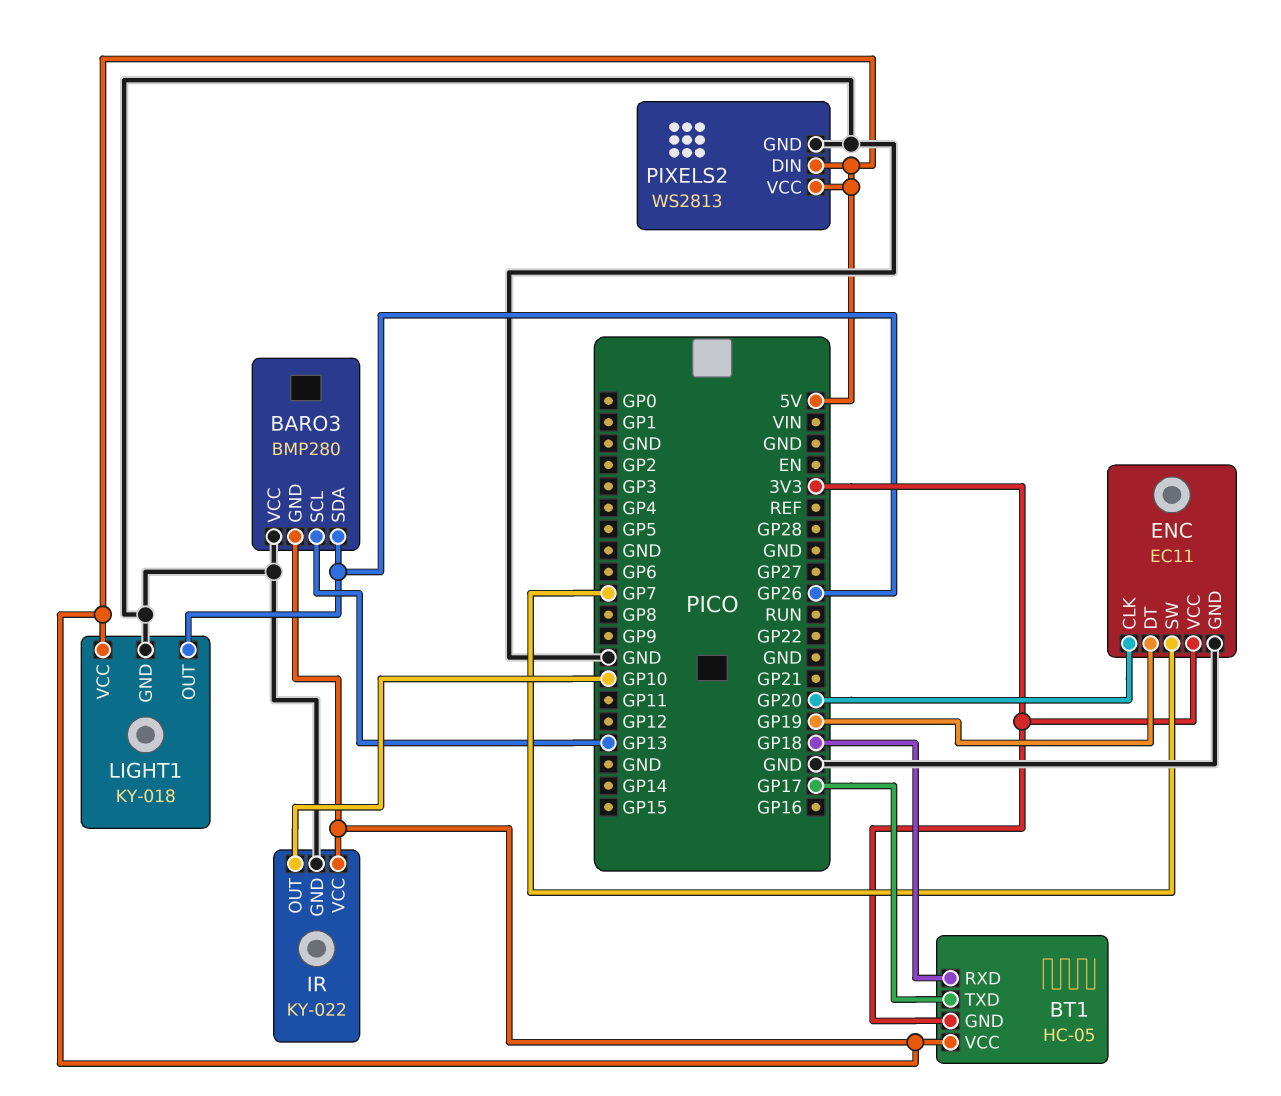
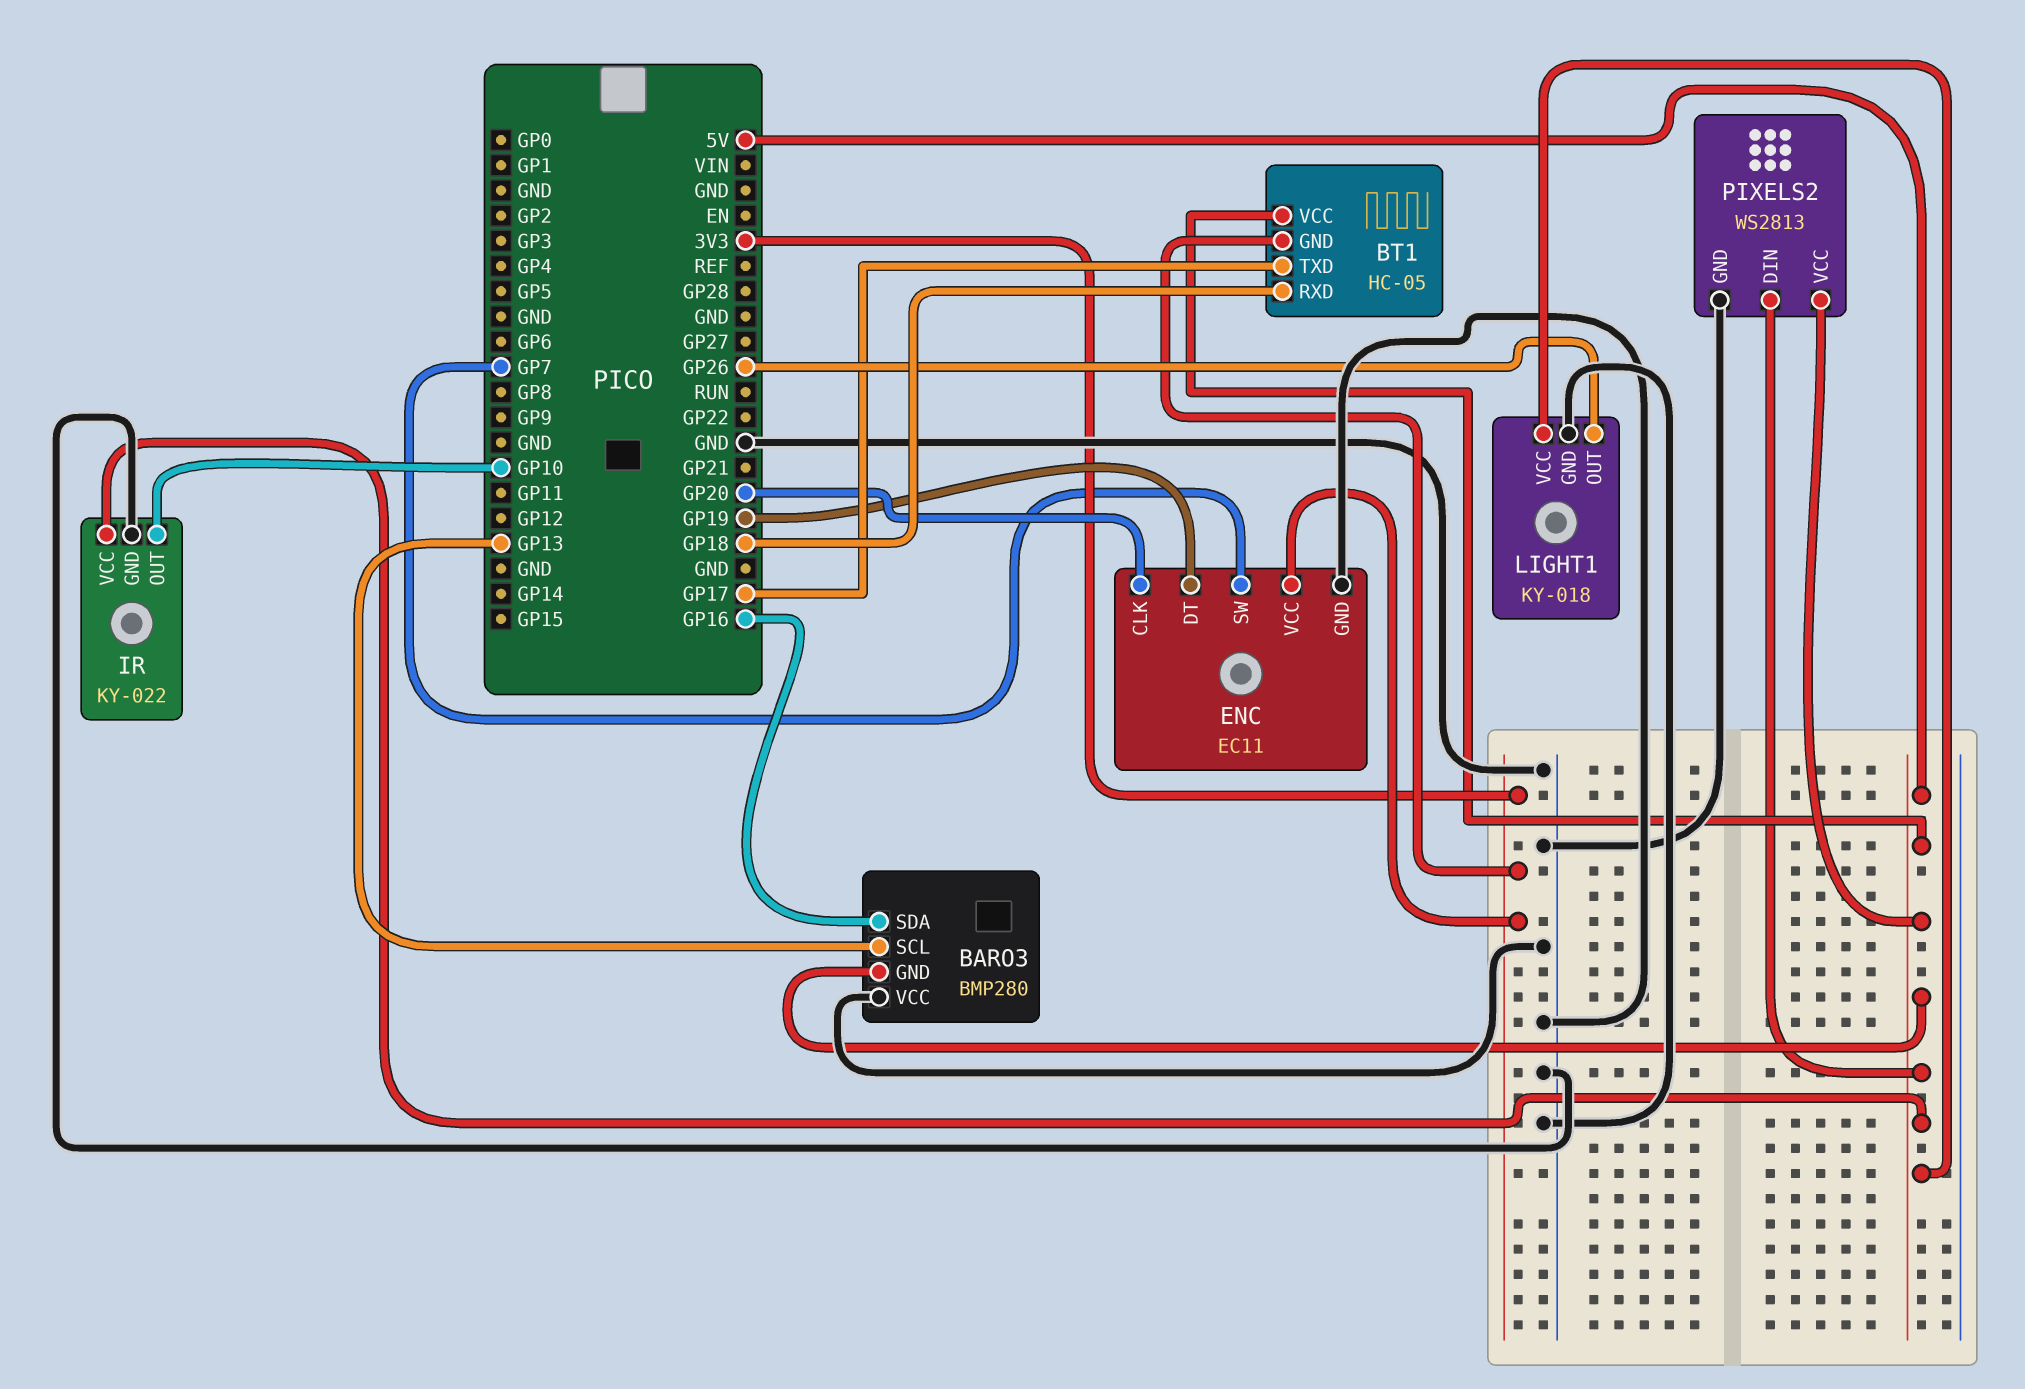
BARO3 pin SDA: GP26 -> GP16

